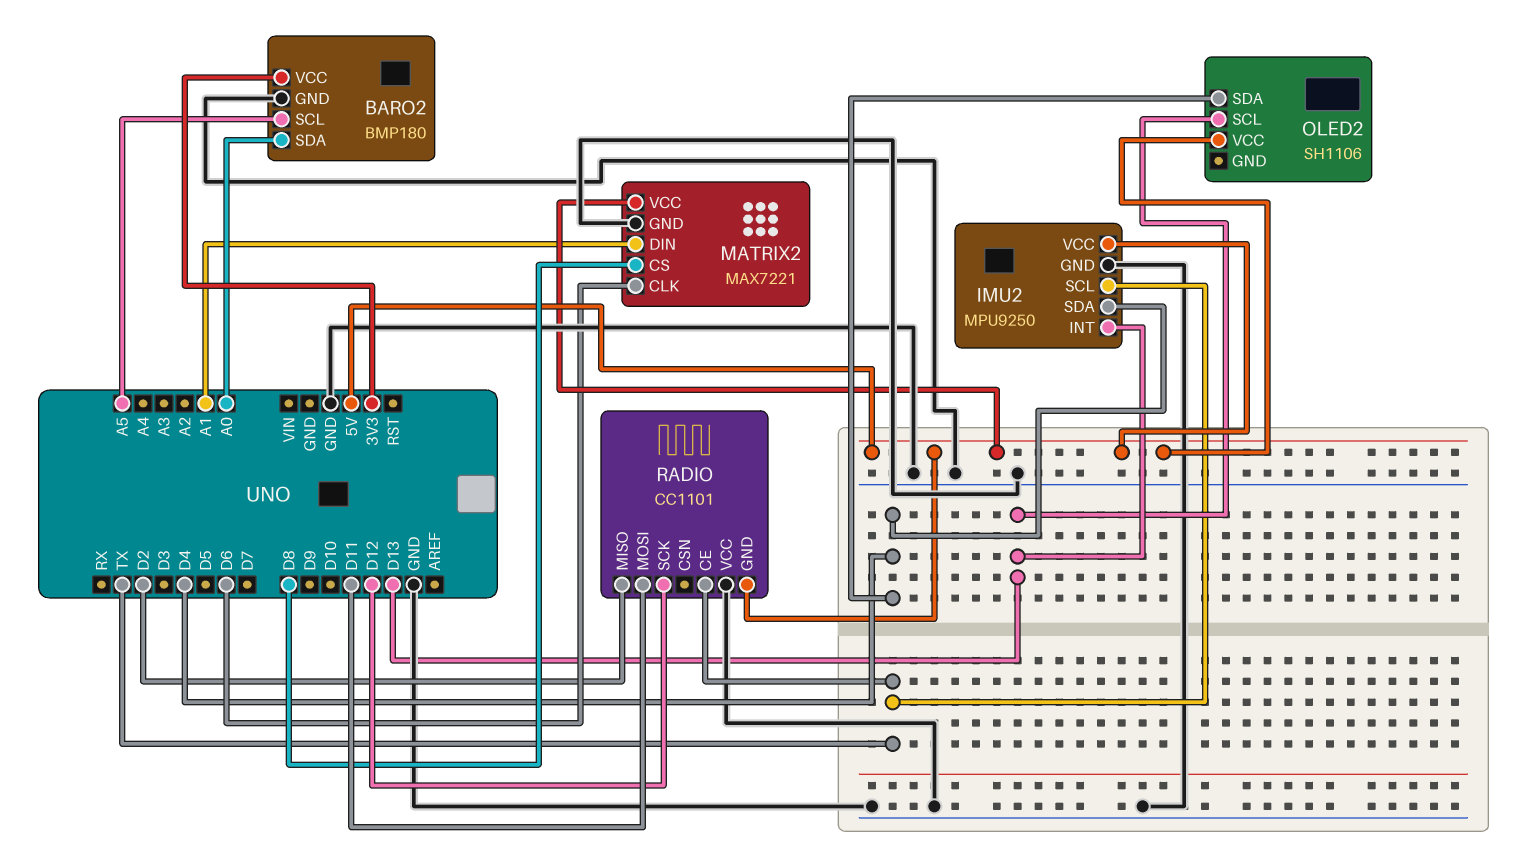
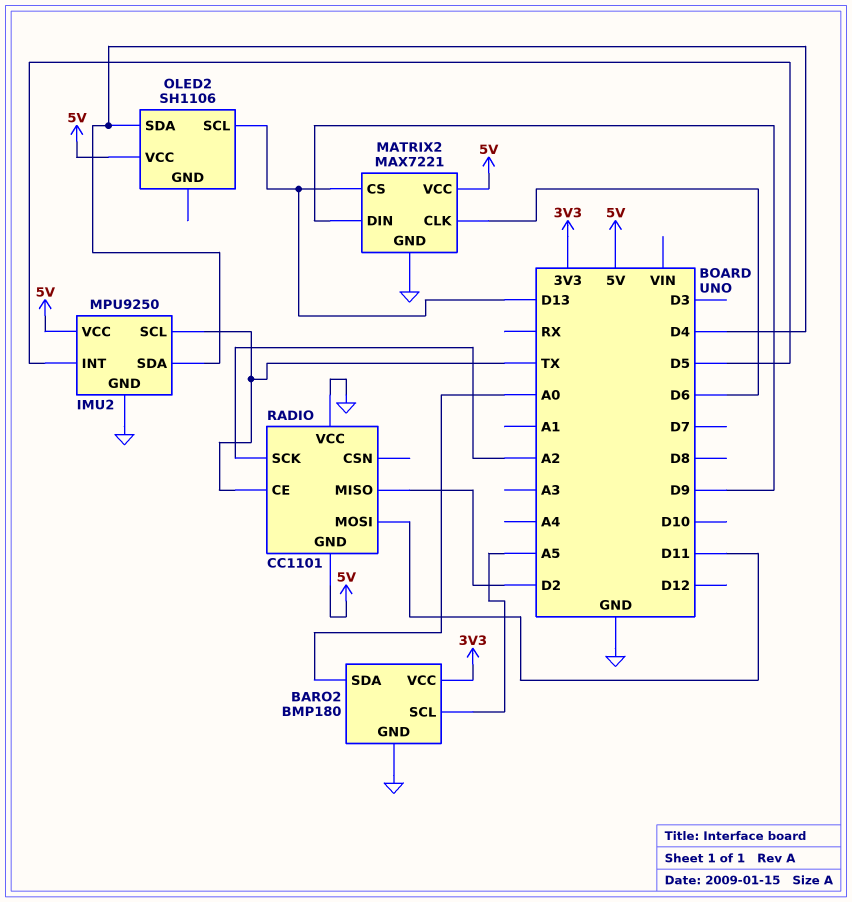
IMU2 pin INT: D13 -> D5
MATRIX2 pin CS: D8 -> D13
MATRIX2 pin DIN: A1 -> D9
RADIO pin SCK: D12 -> A2

